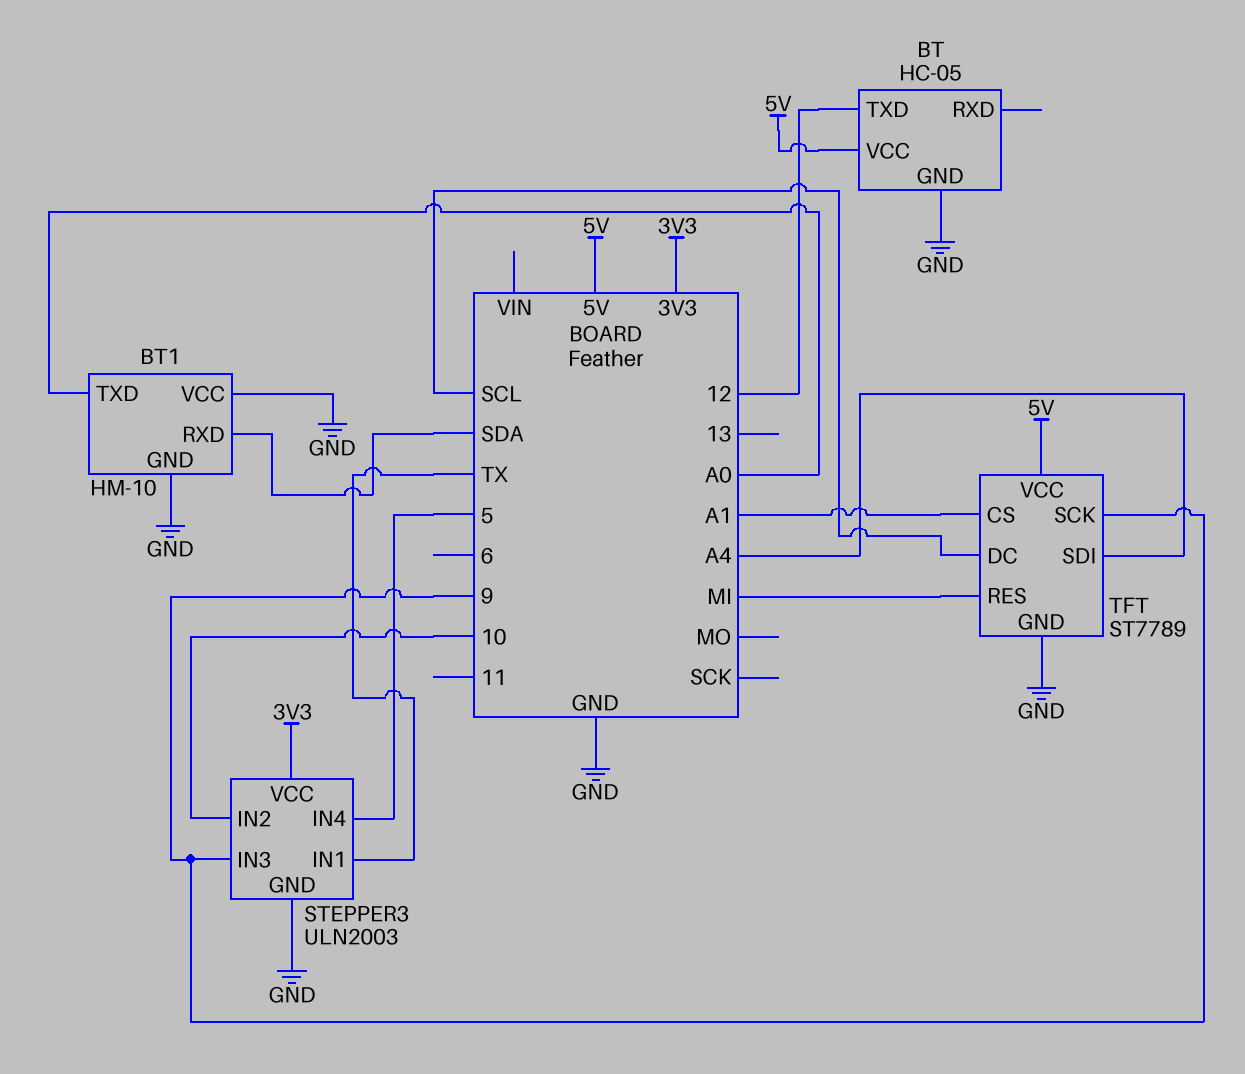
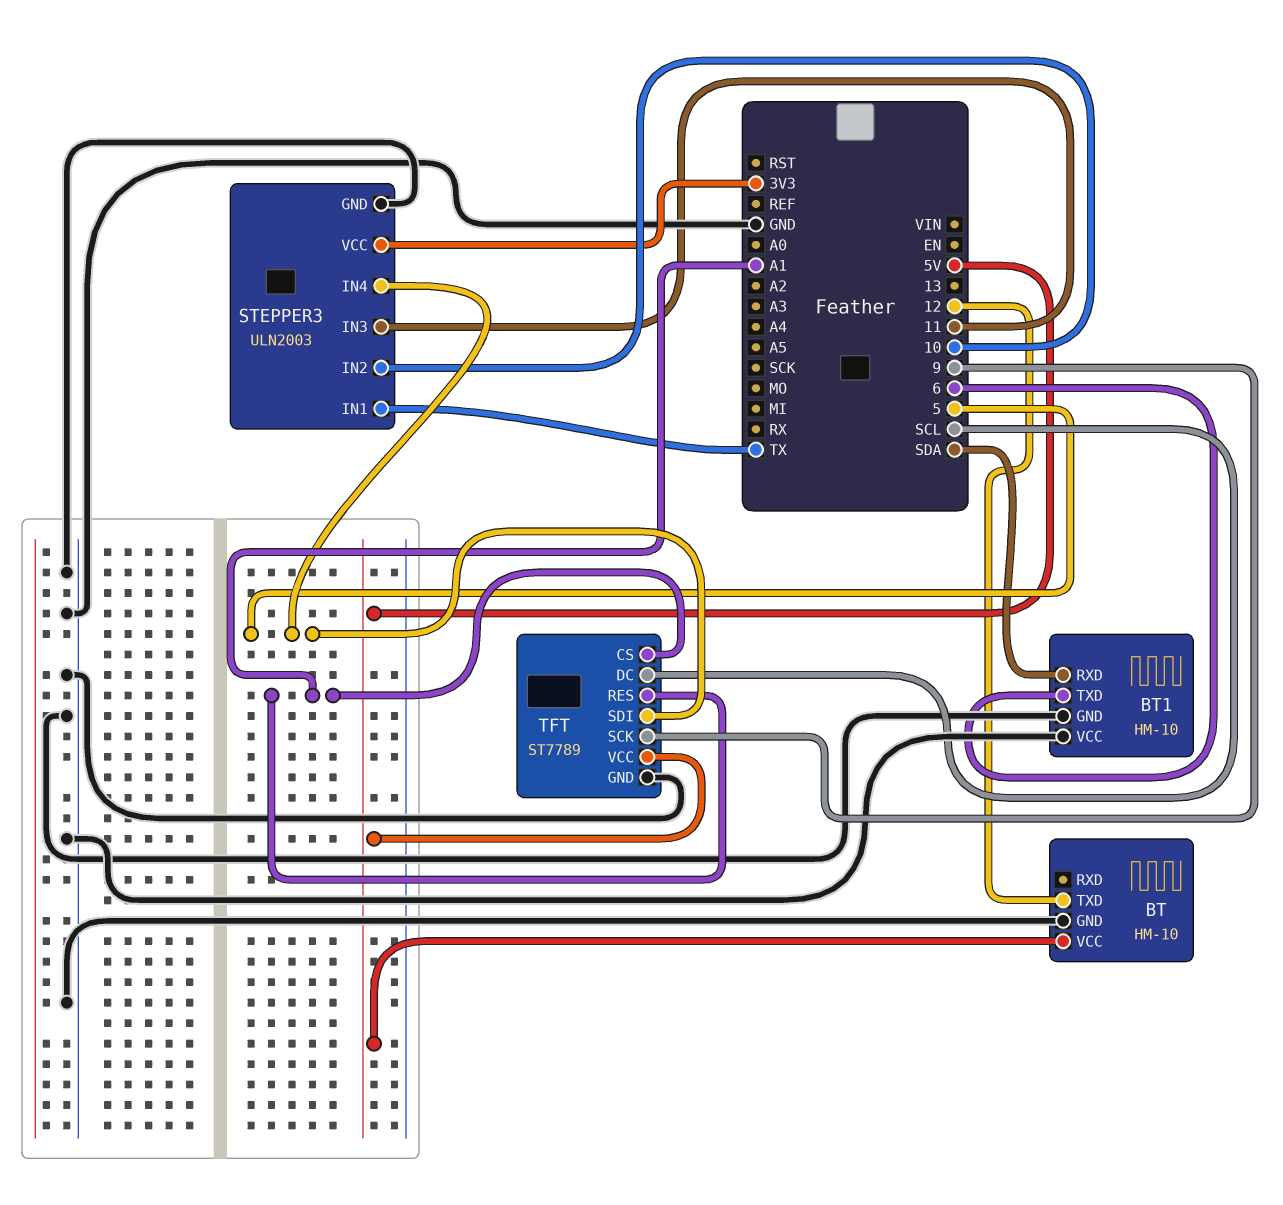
BT: HC-05 -> HM-10
BT1 pin TXD: A0 -> 6
STEPPER3 pin IN3: 9 -> 11
TFT pin RES: MI -> A1
TFT pin SDI: A4 -> 5

